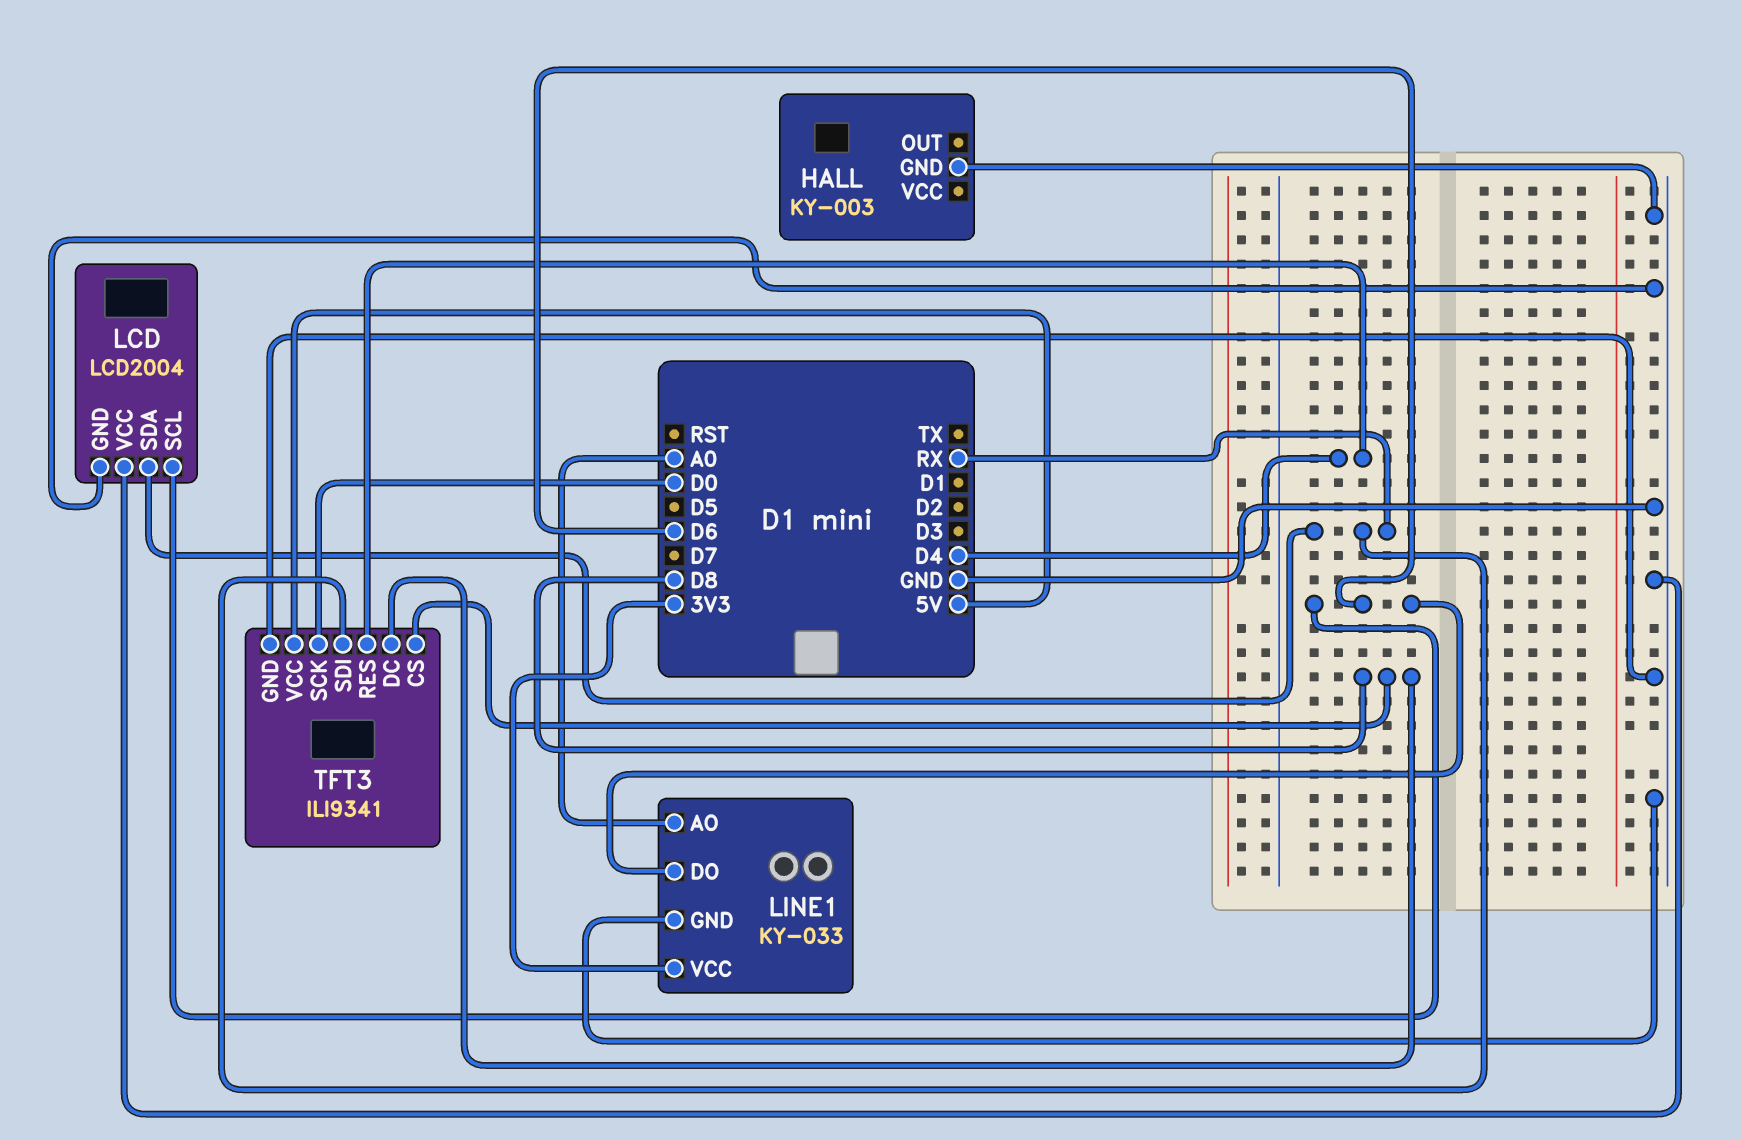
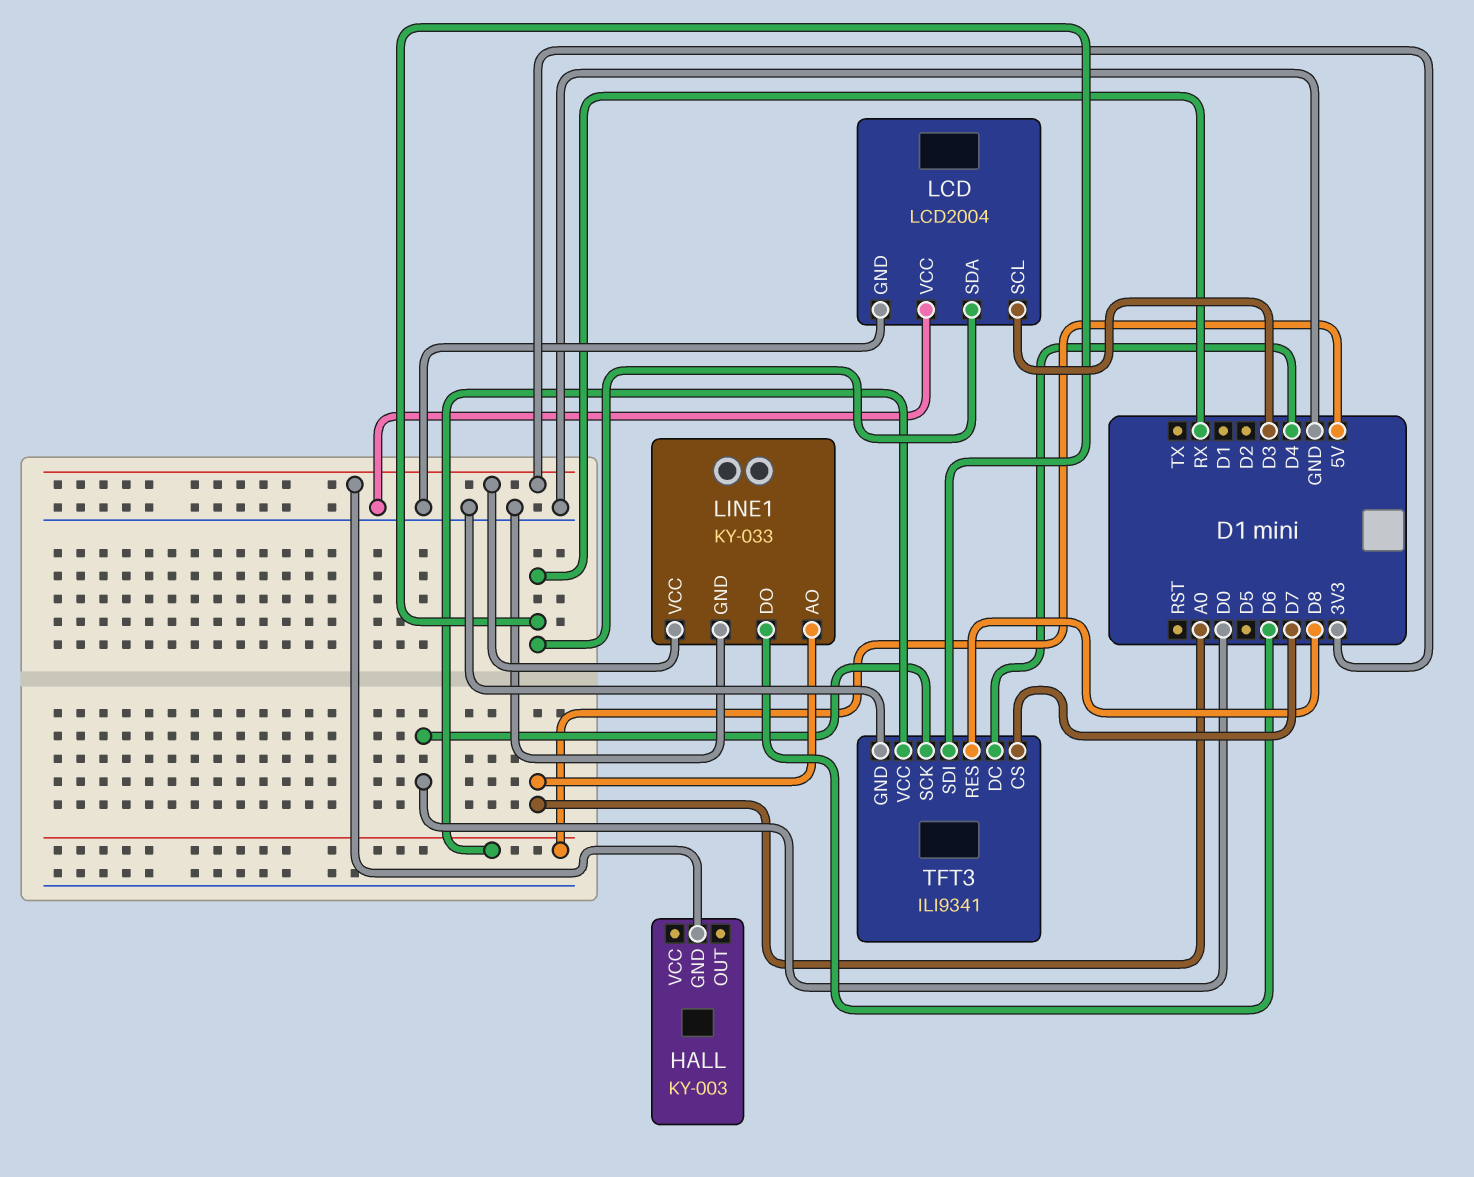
HALL pin GND: GND -> 3V3
LCD pin SCL: D6 -> D3
TFT3 pin CS: D8 -> D7
TFT3 pin DC: D8 -> D4
TFT3 pin RES: D4 -> D8

